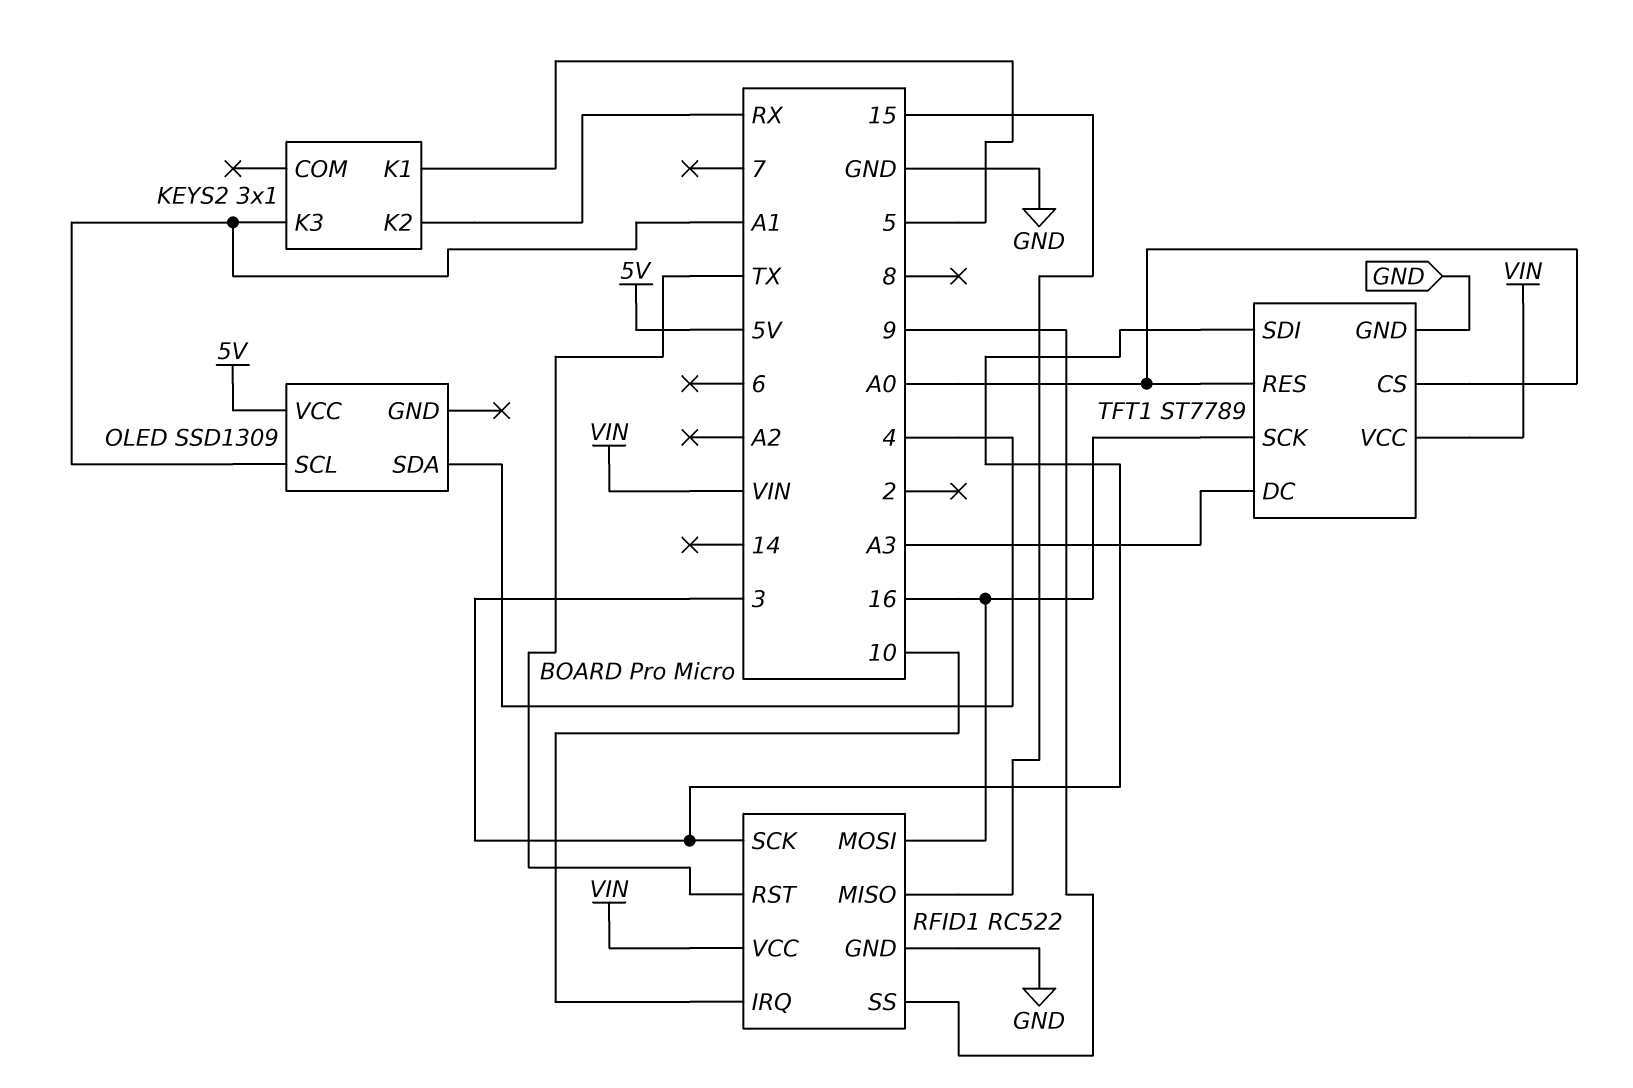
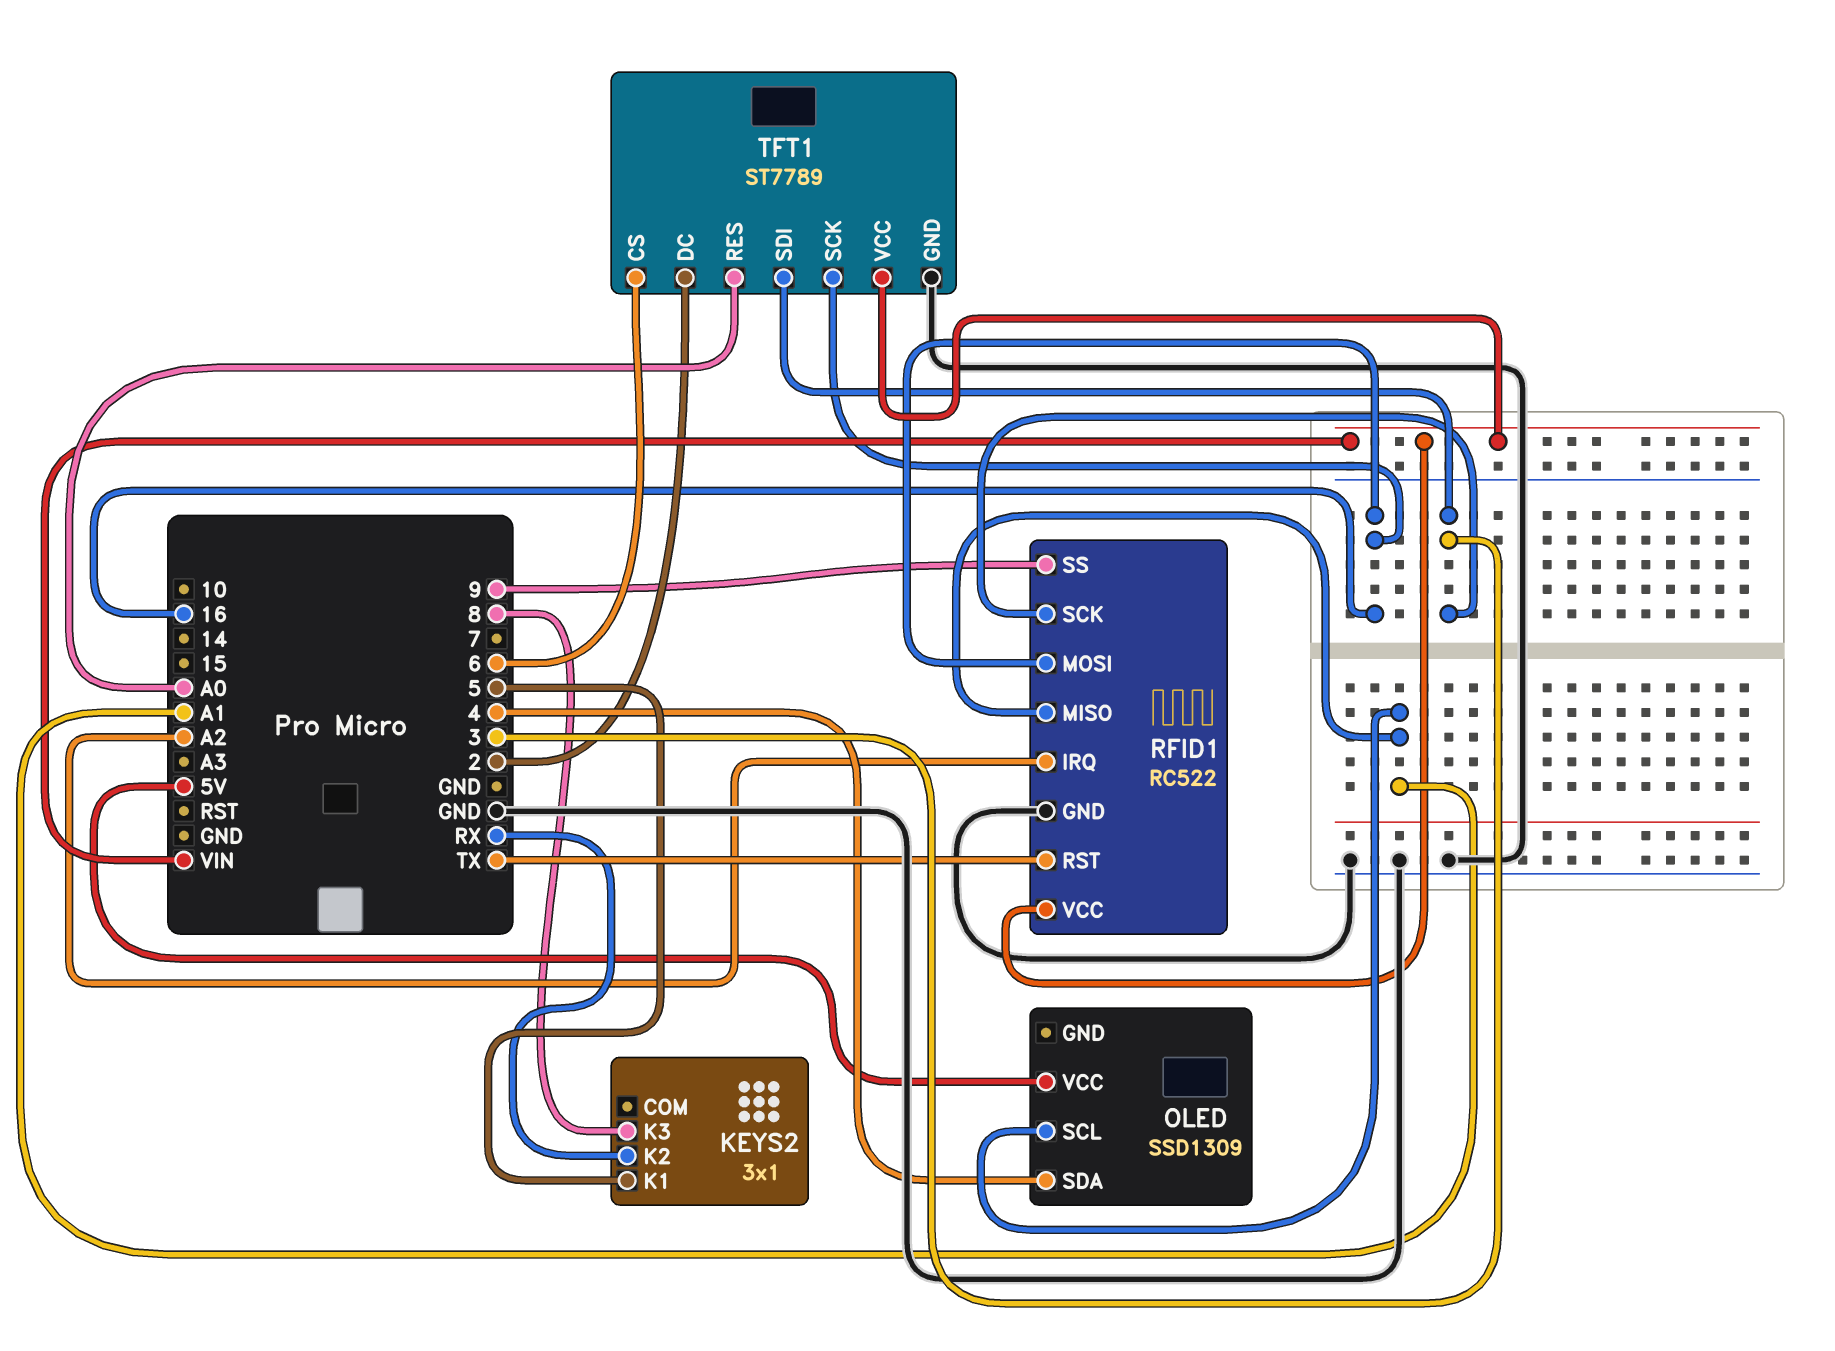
KEYS2 pin K3: A1 -> 8
RFID1 pin IRQ: 10 -> A2
RFID1 pin MISO: 15 -> A1
TFT1 pin CS: A0 -> 6
TFT1 pin DC: A3 -> 2

